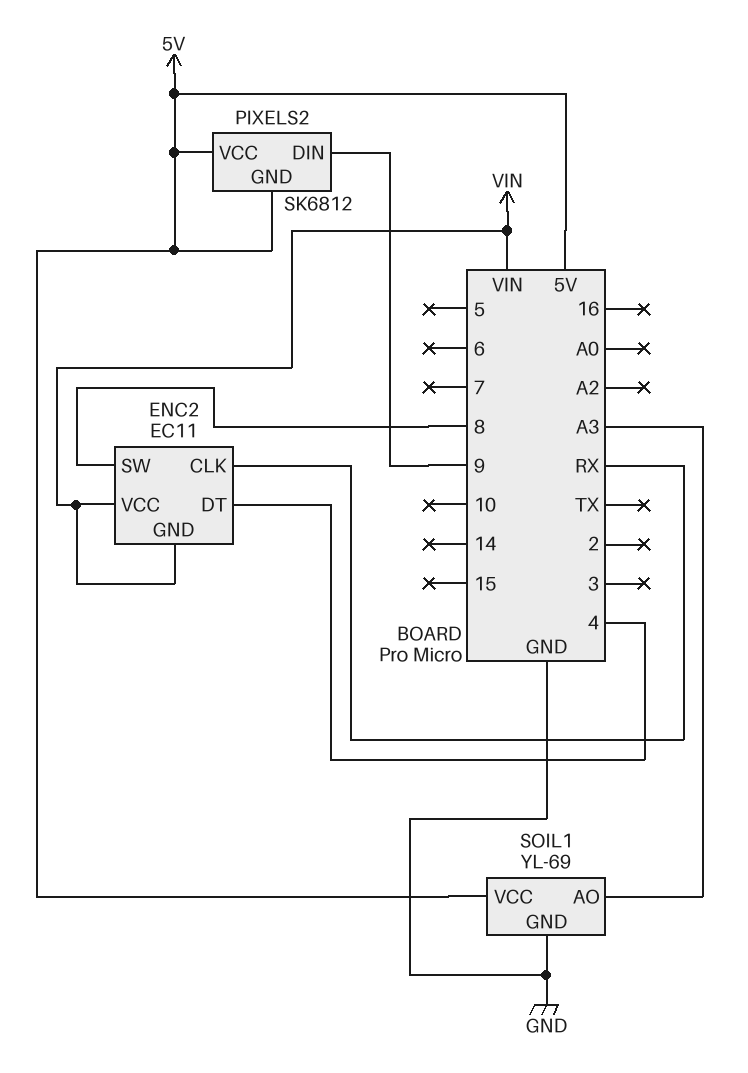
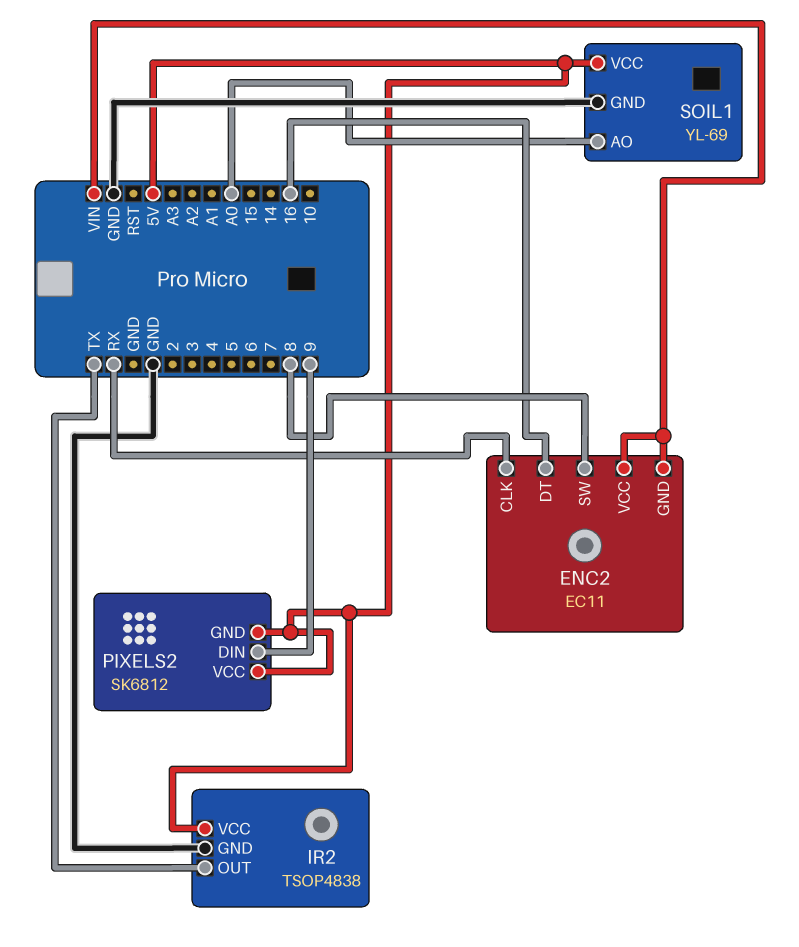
ENC2 pin DT: 4 -> 16
IR2: none -> TSOP4838
IR2 pin GND: none -> GND
IR2 pin OUT: none -> TX
IR2 pin VCC: none -> 5V
SOIL1 pin AO: A3 -> A0

